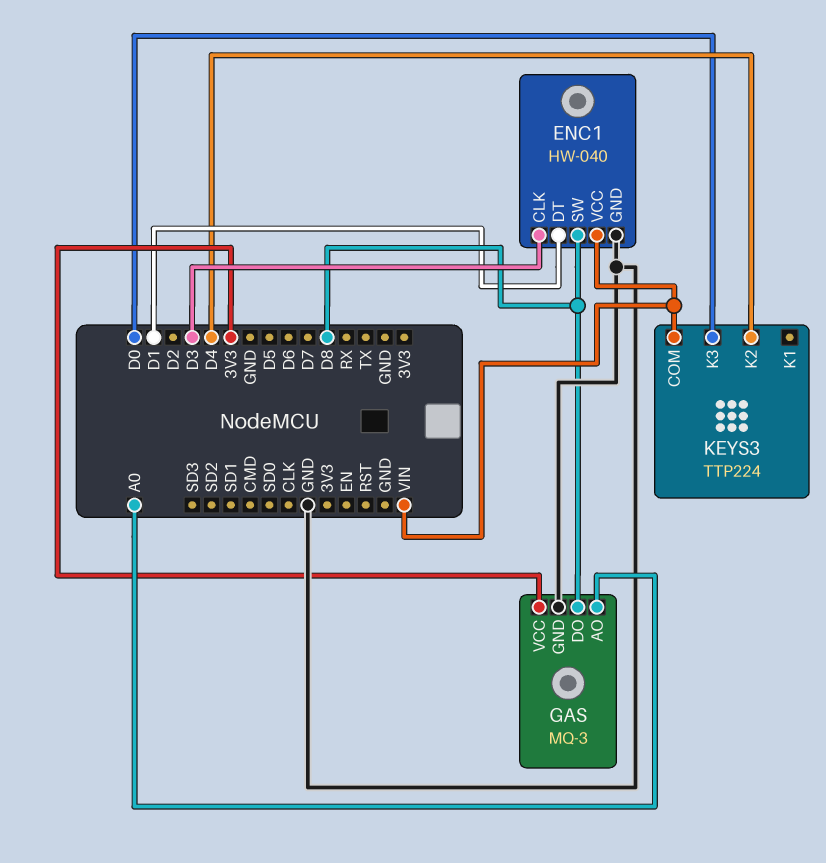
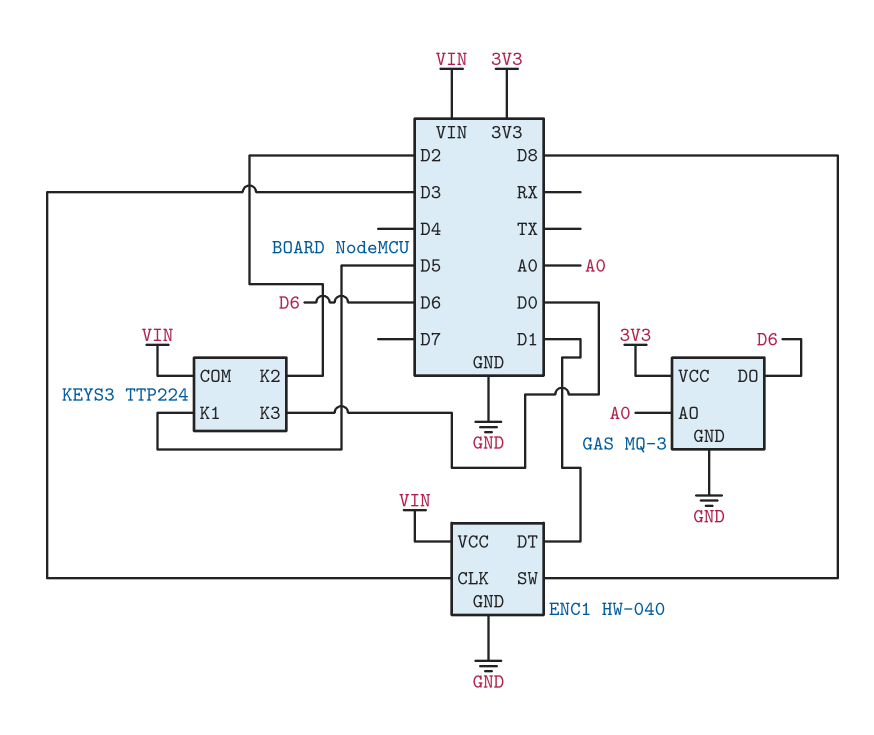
GAS pin DO: D8 -> D6
KEYS3 pin K1: none -> D5
KEYS3 pin K2: D4 -> D2

